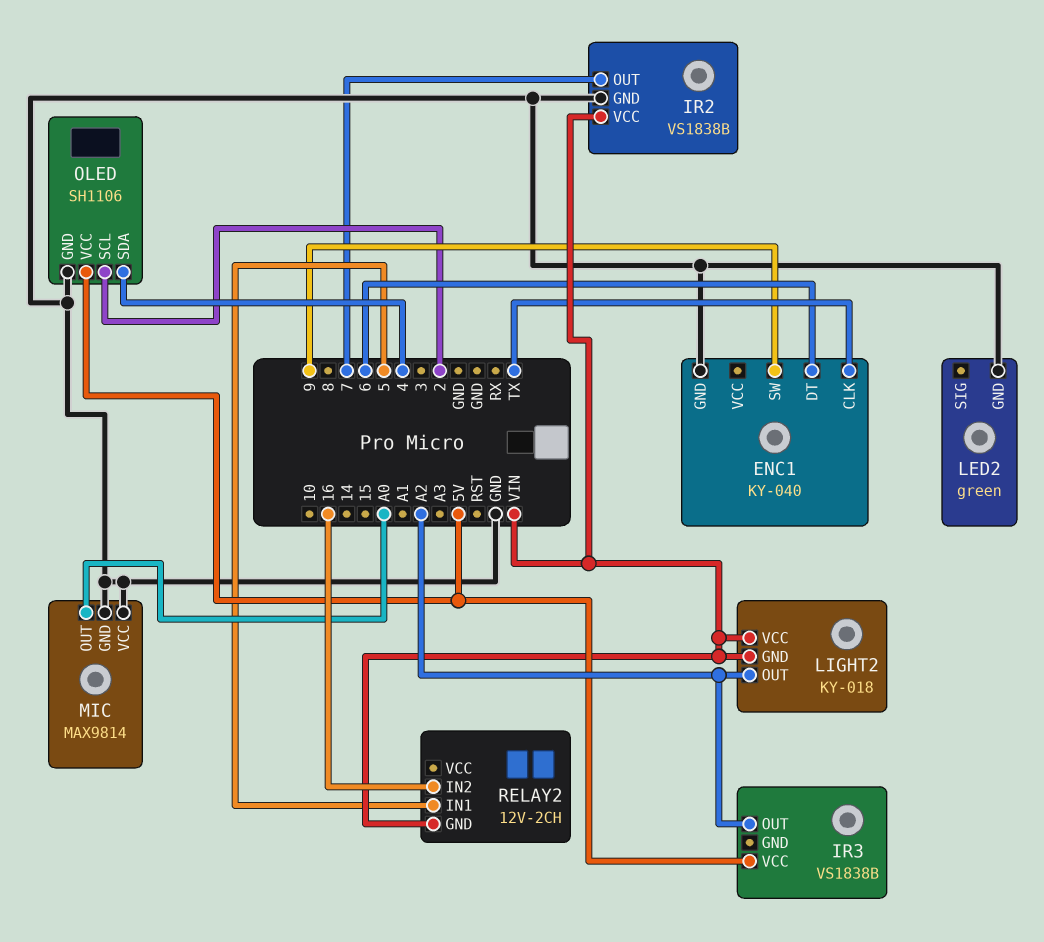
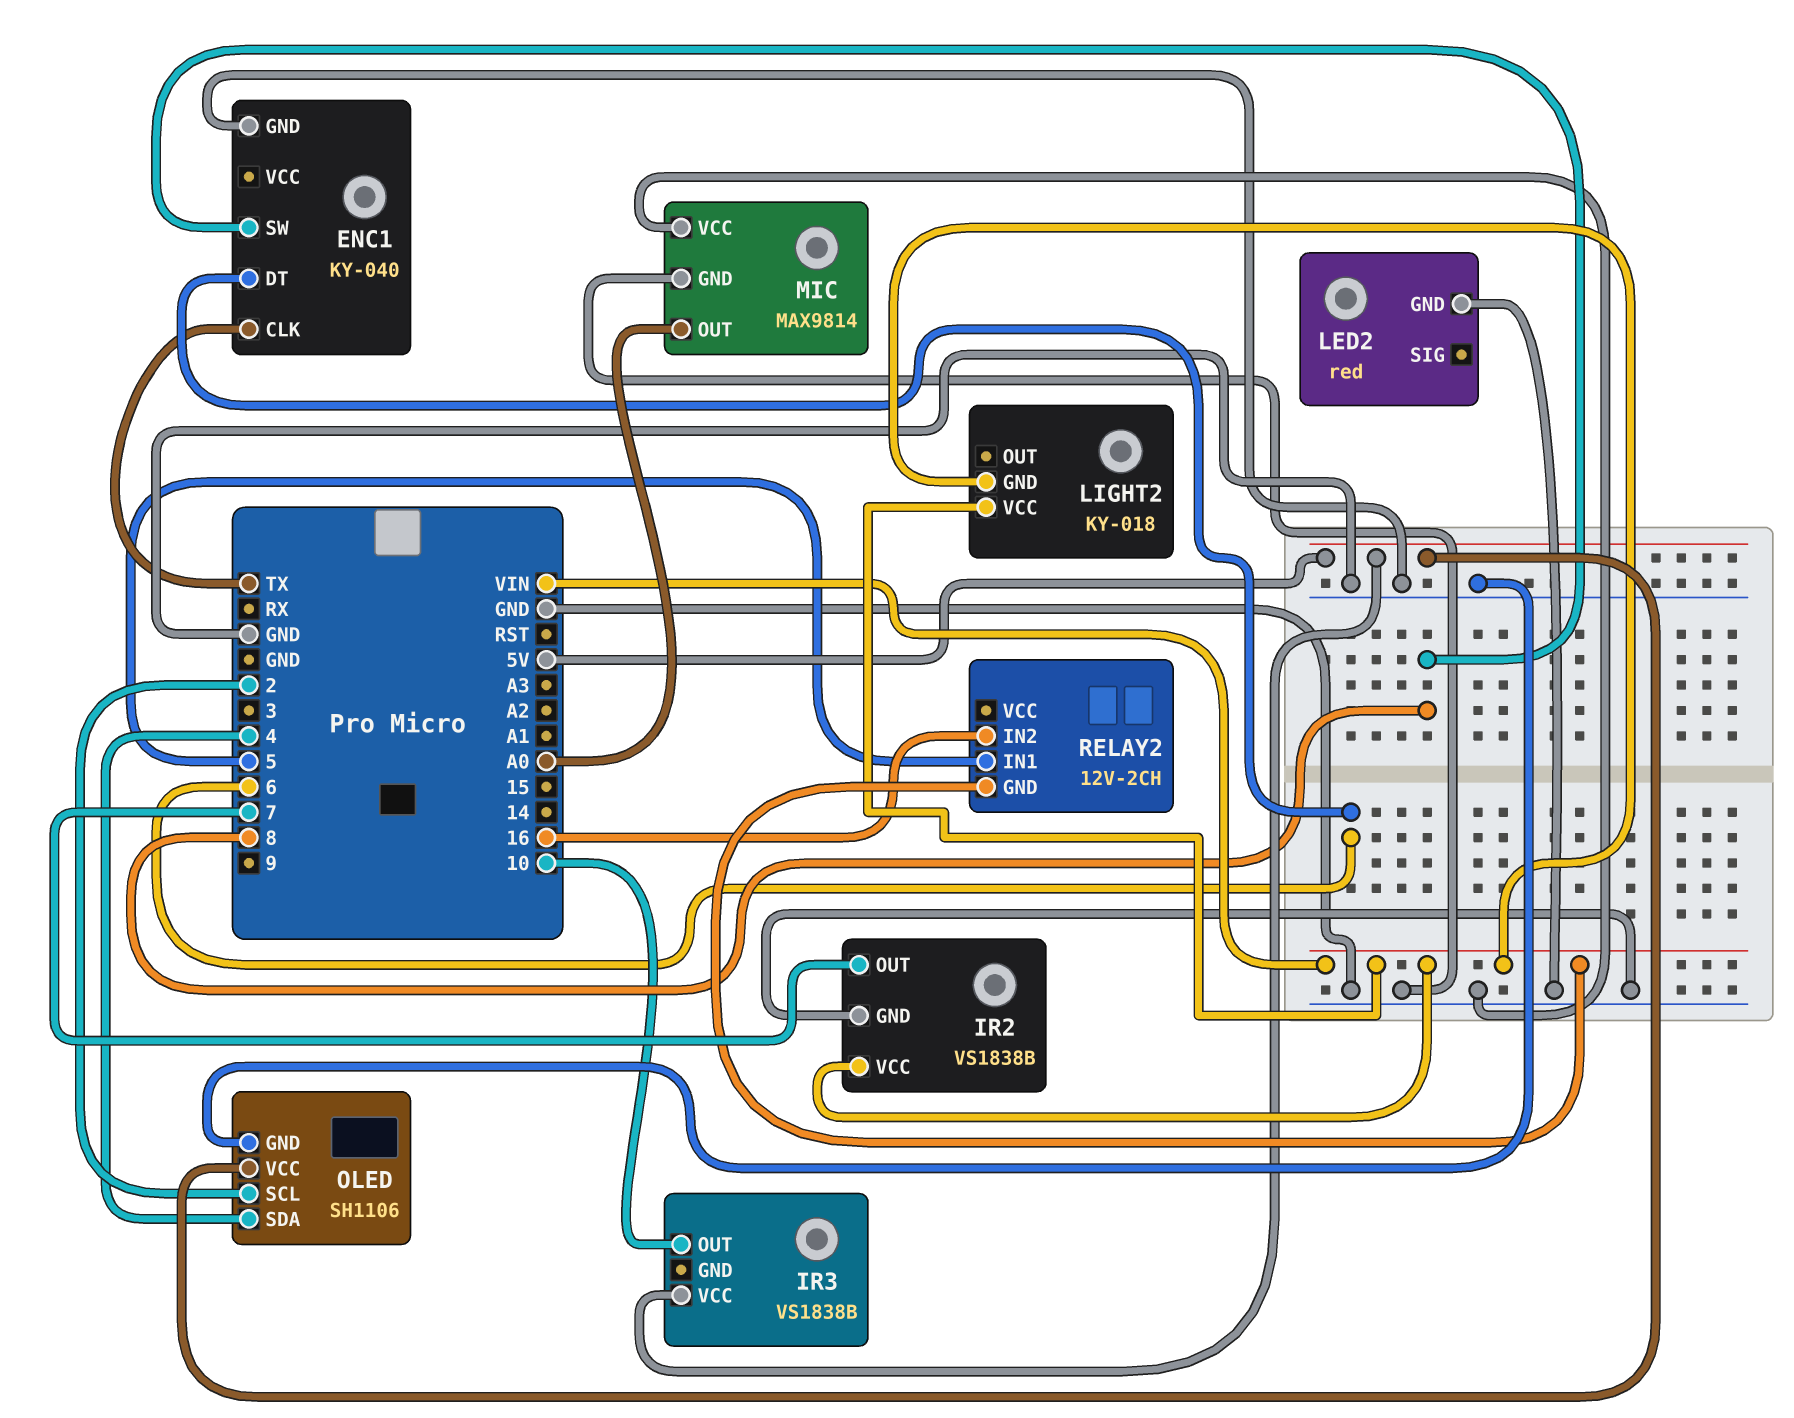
ENC1 pin SW: 9 -> 8
IR3 pin OUT: A2 -> 10
LED2: green -> red
LIGHT2 pin OUT: A2 -> none

